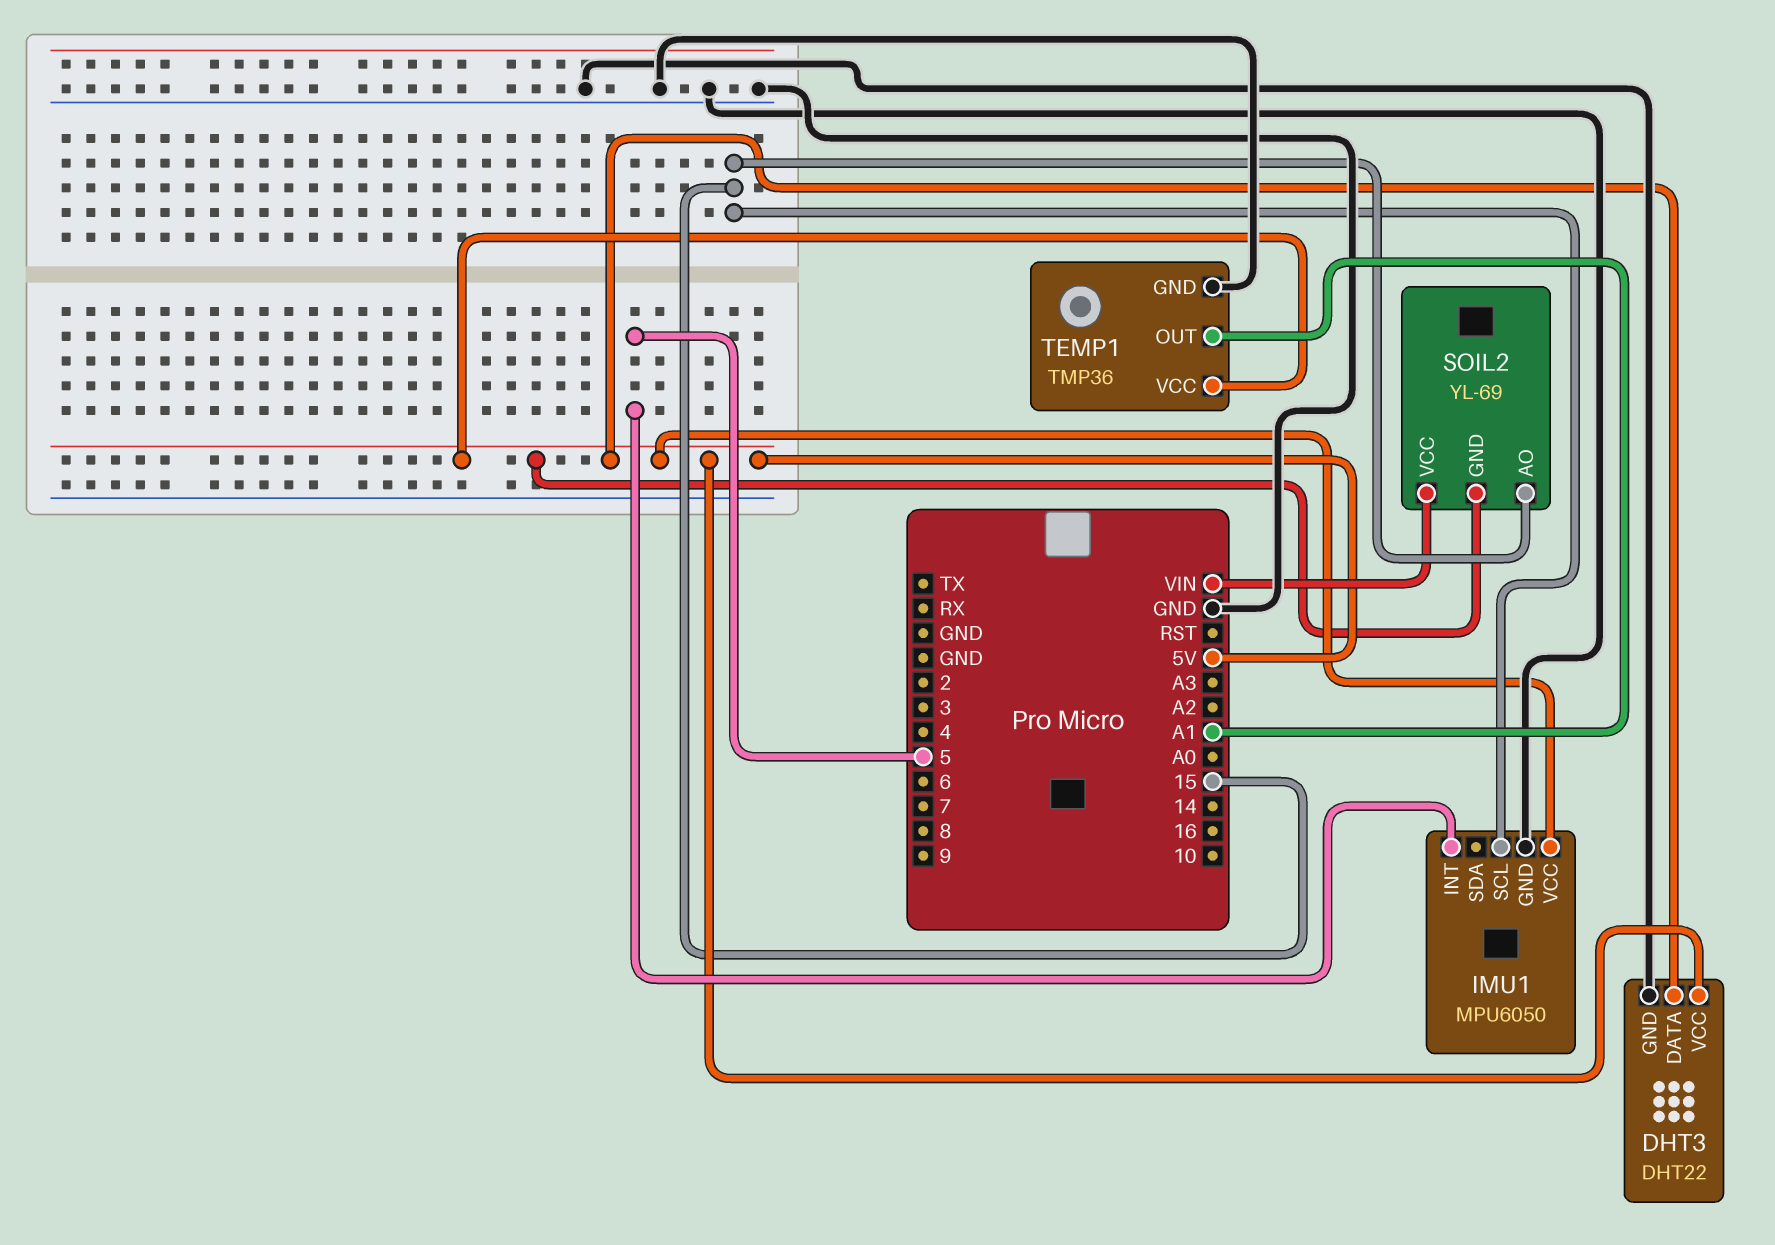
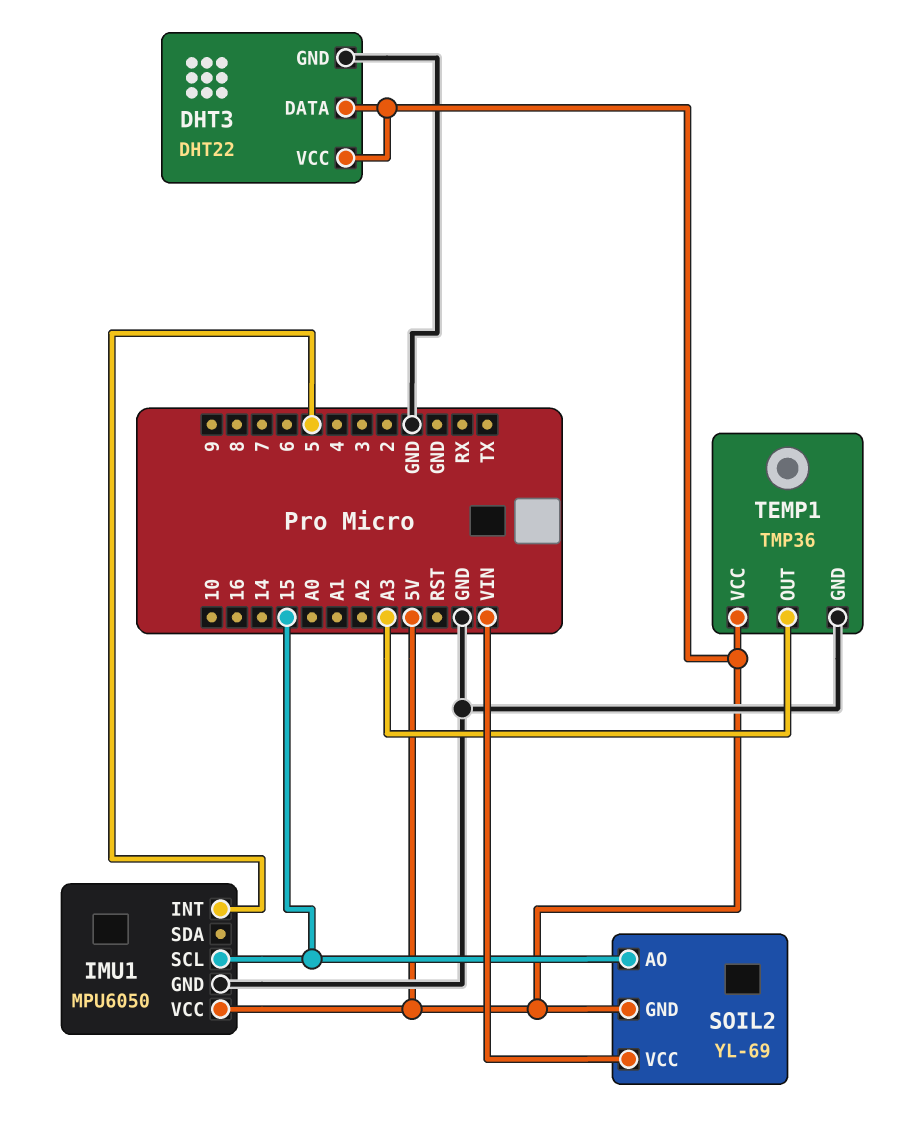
TEMP1 pin OUT: A1 -> A3

